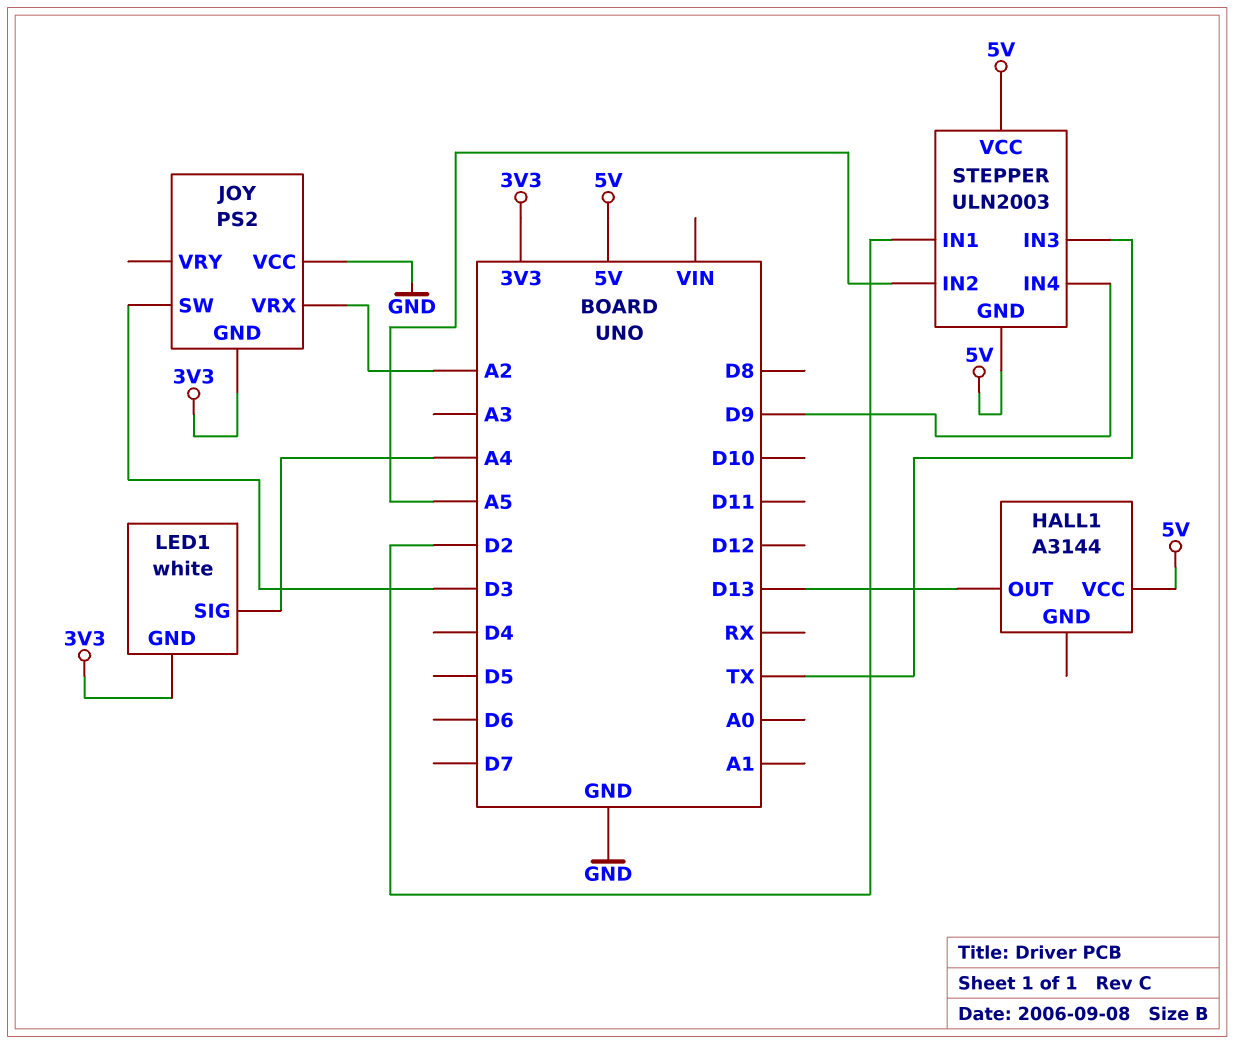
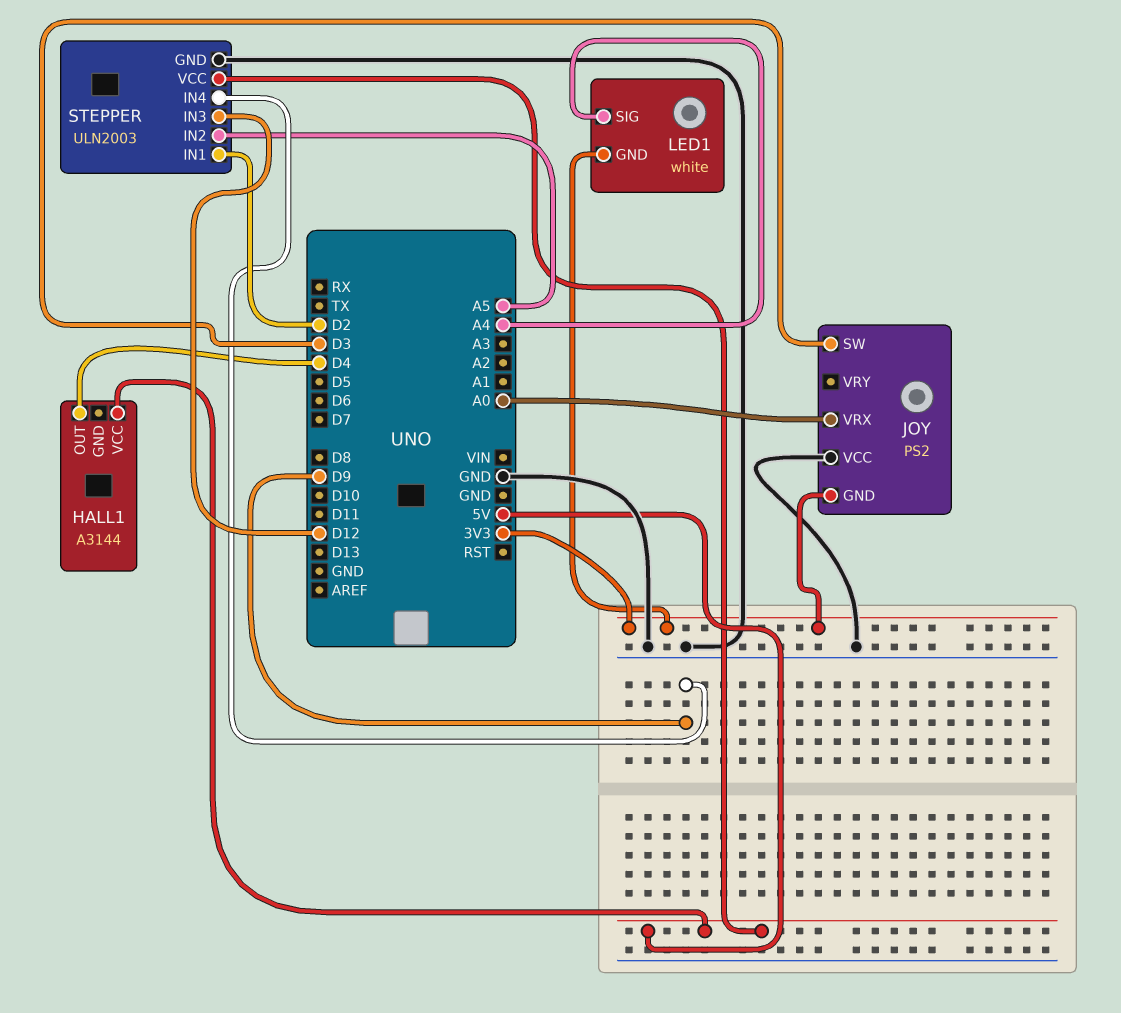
HALL1 pin OUT: D13 -> D4
JOY pin VRX: A2 -> A0
STEPPER pin GND: 5V -> GND
STEPPER pin IN3: TX -> D12

